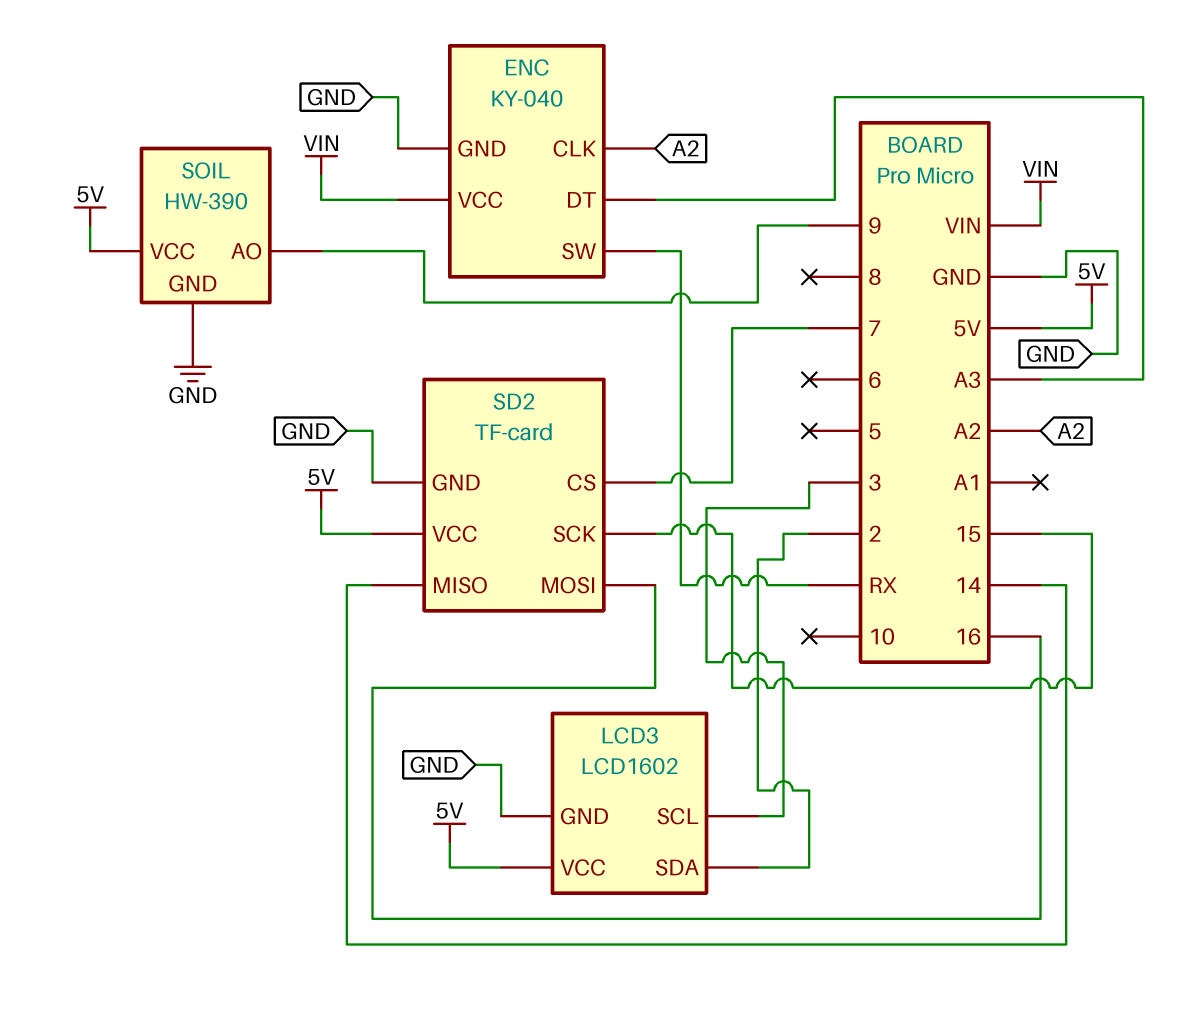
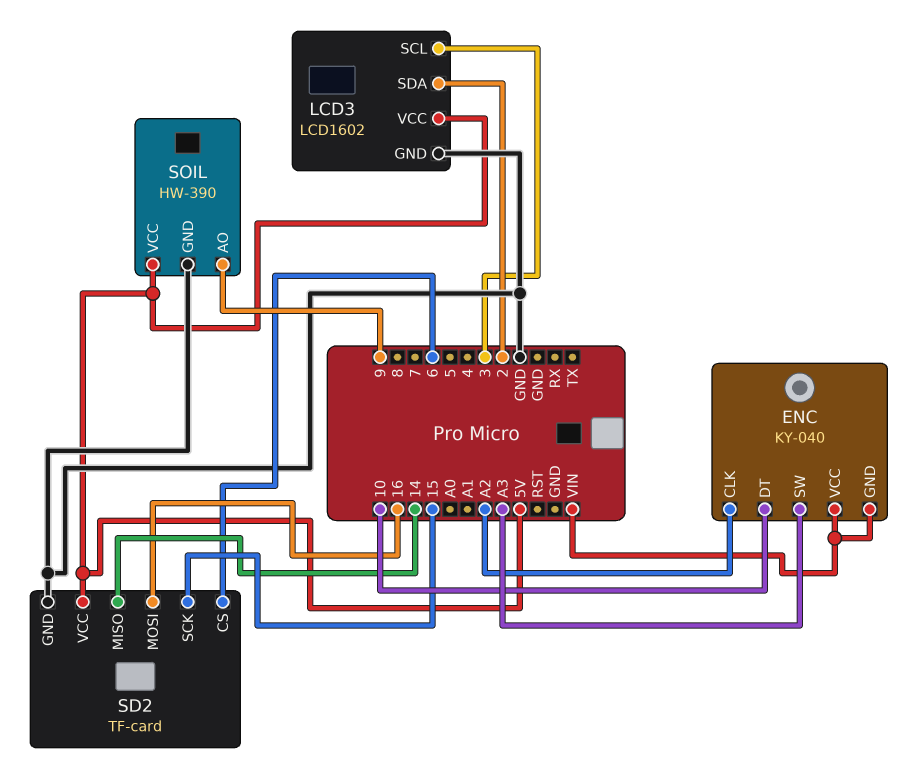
ENC pin DT: A3 -> 10
ENC pin GND: GND -> VIN
ENC pin SW: RX -> A3
SD2 pin CS: 7 -> 6

